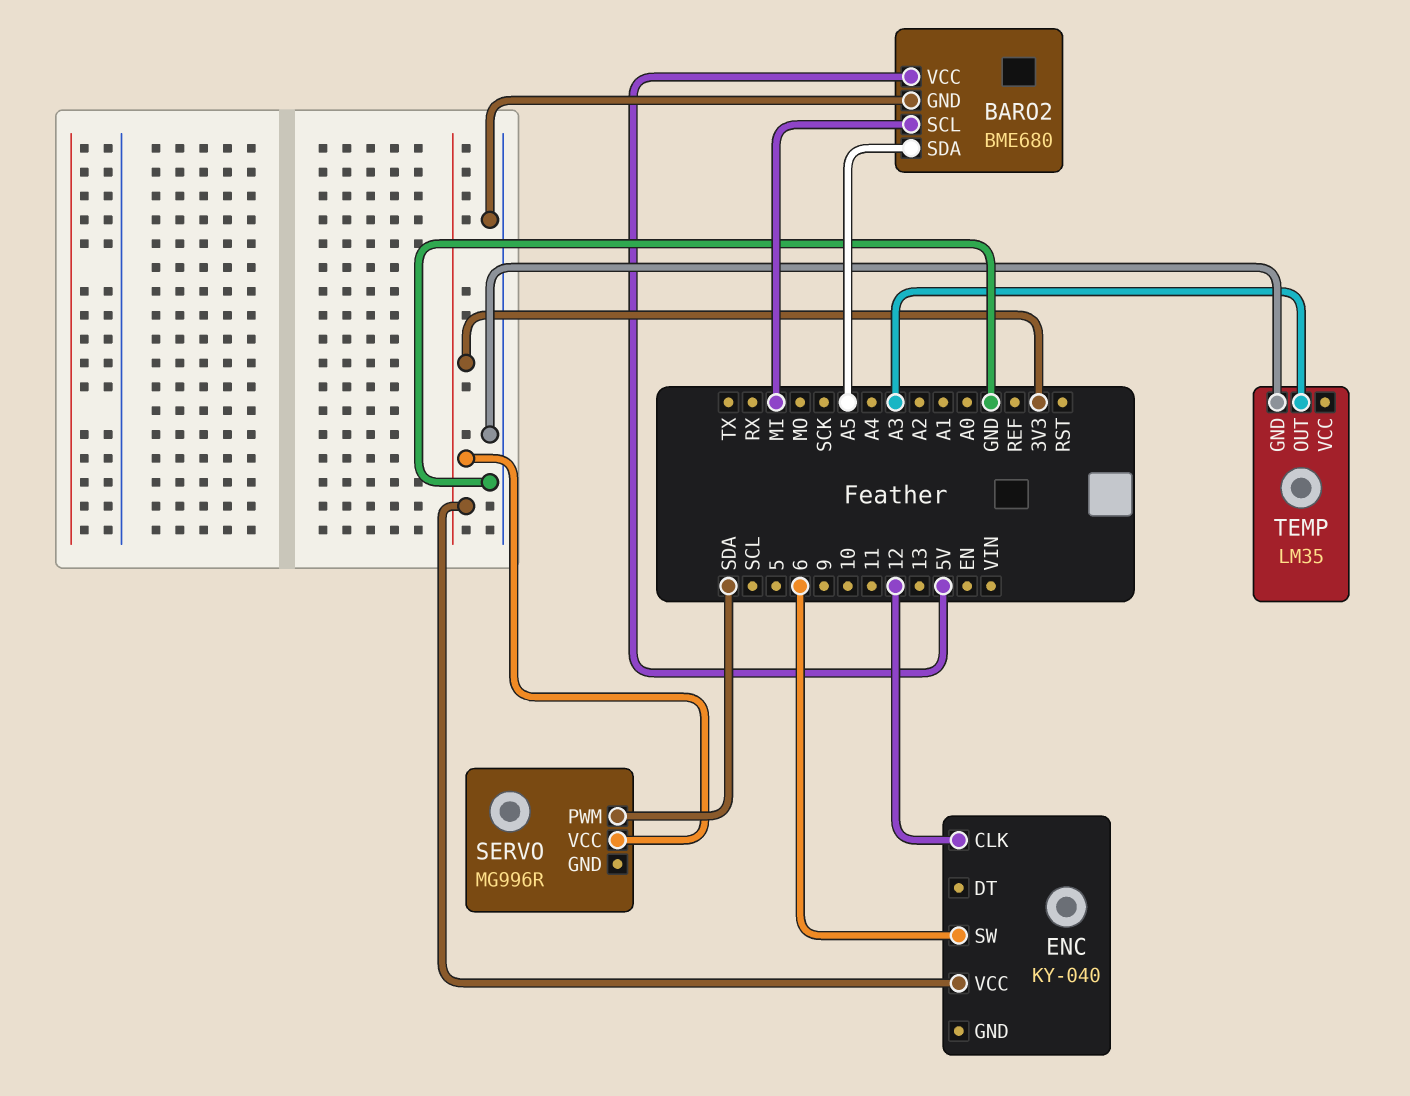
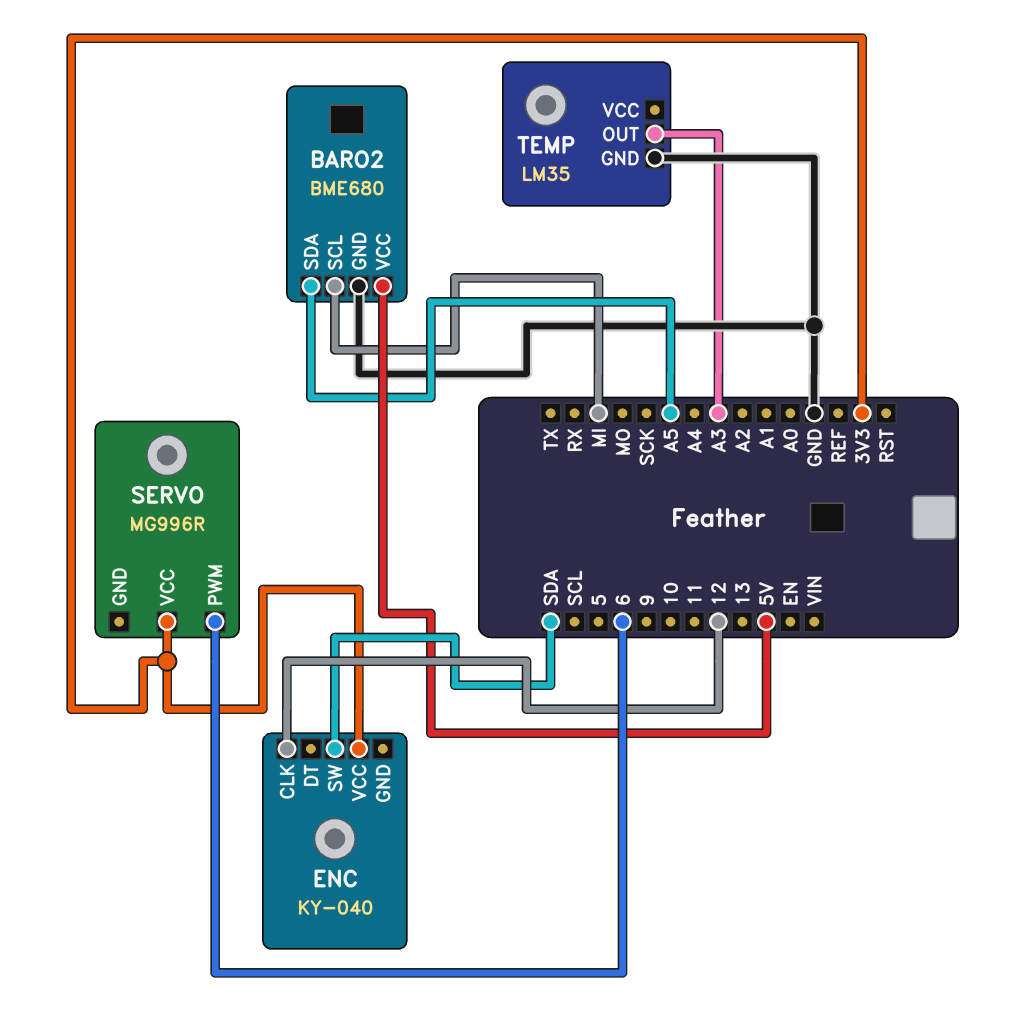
ENC pin SW: 6 -> SDA
SERVO pin PWM: SDA -> 6

